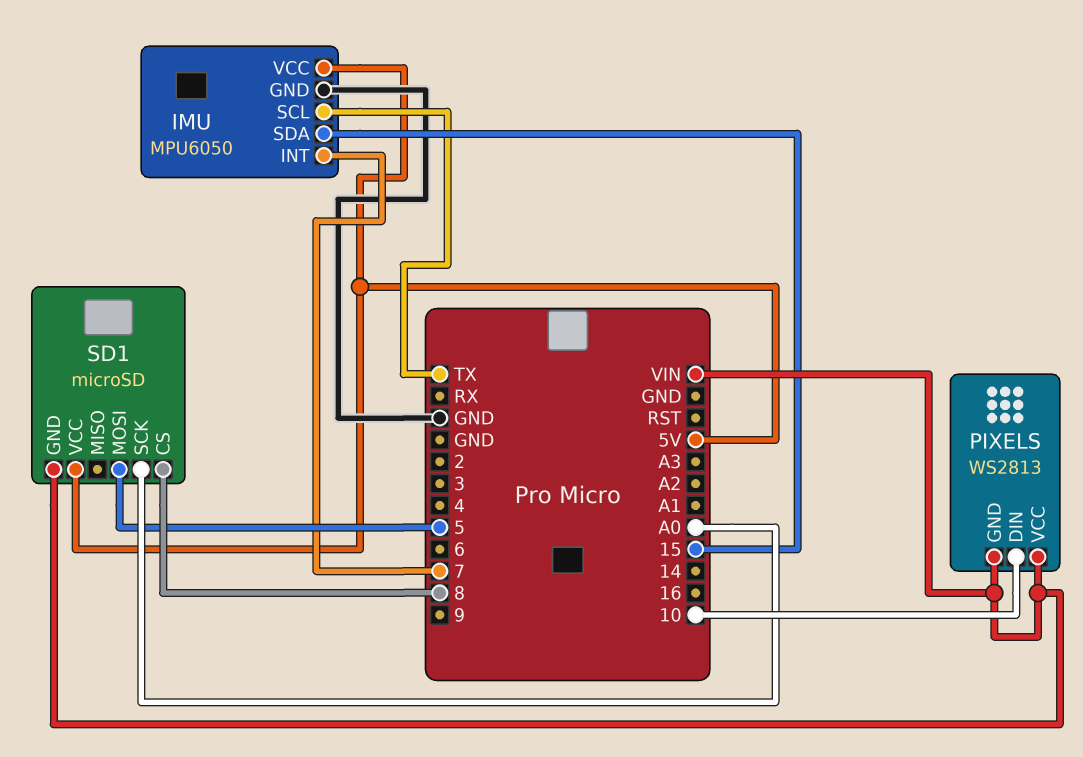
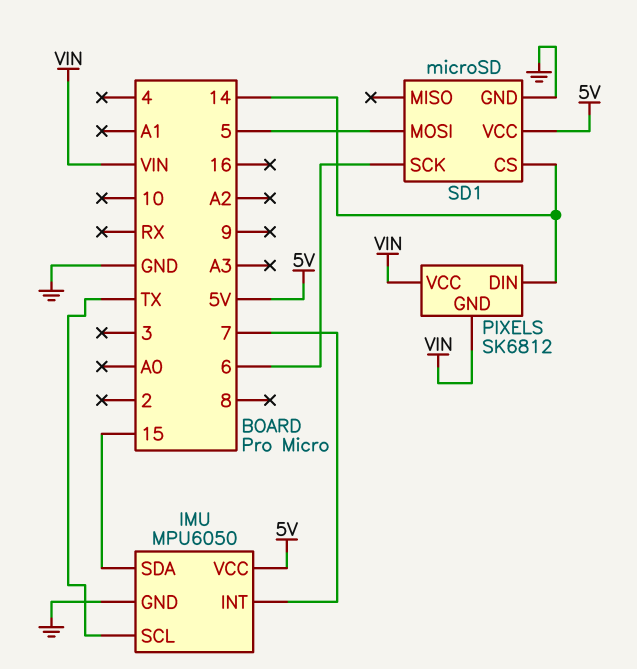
PIXELS: WS2813 -> SK6812
PIXELS pin DIN: 10 -> 14
SD1 pin CS: 8 -> 14
SD1 pin GND: VIN -> GND
SD1 pin SCK: A0 -> 6

